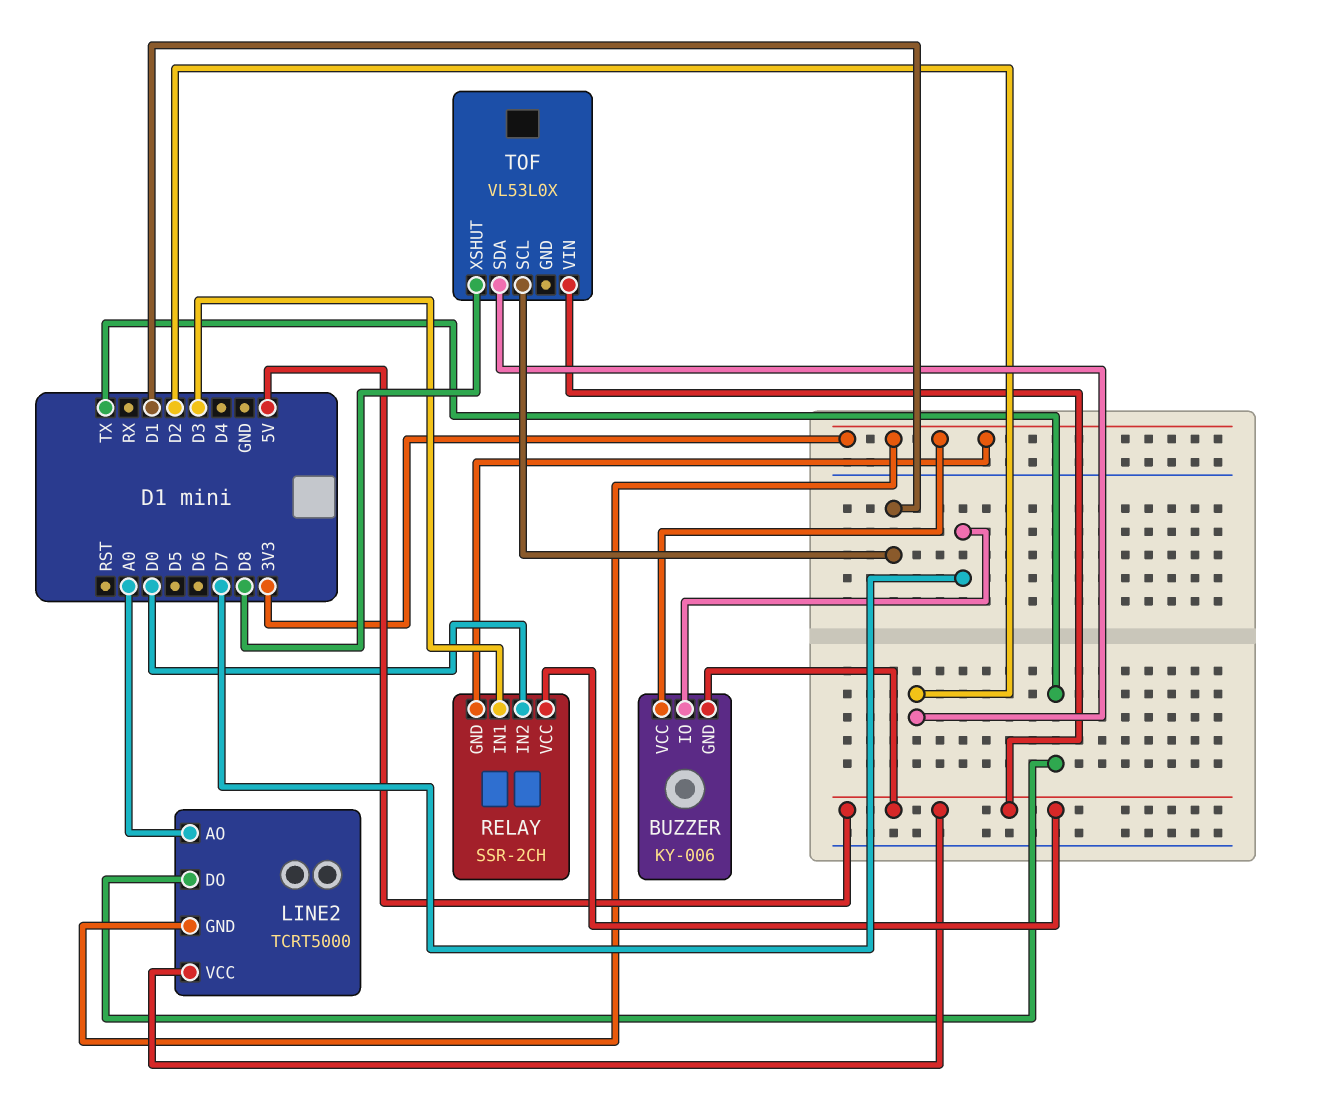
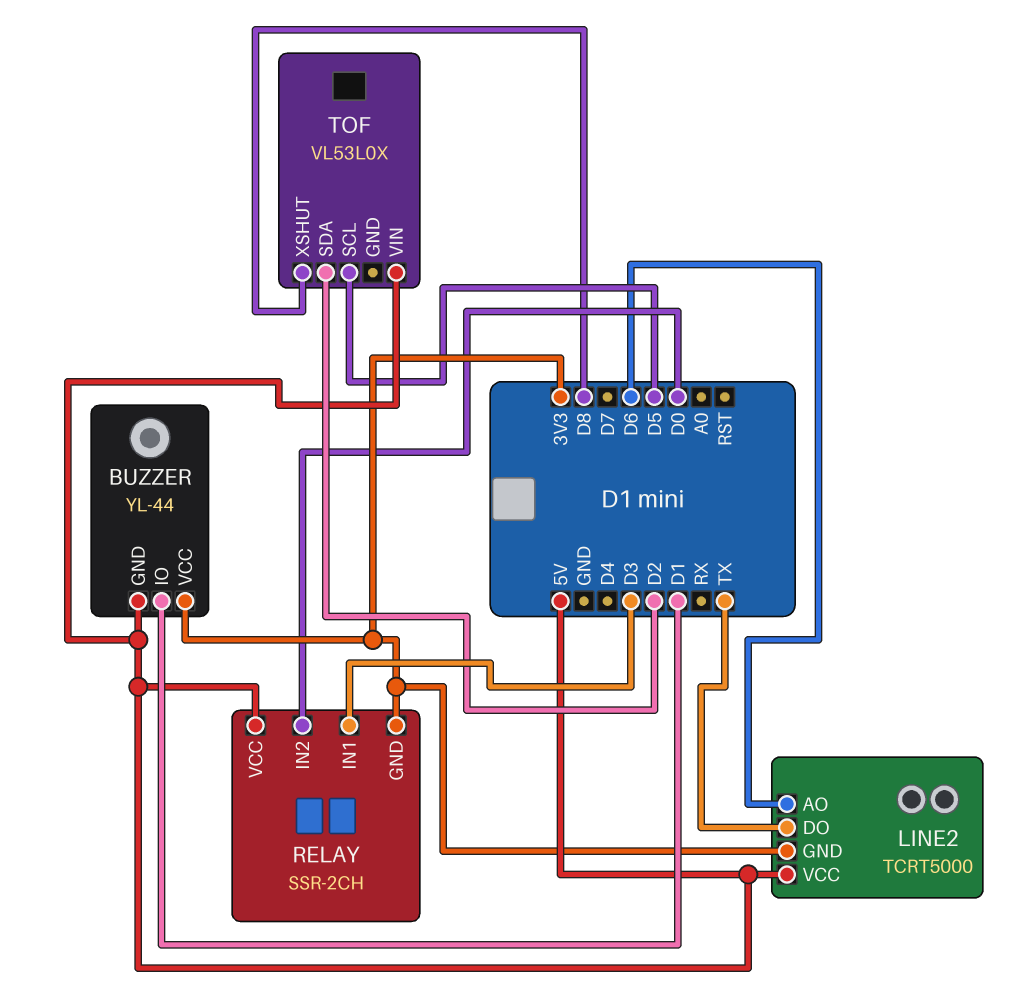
BUZZER: KY-006 -> YL-44
BUZZER pin IO: D7 -> D1
LINE2 pin AO: A0 -> D6
TOF pin SCL: D1 -> D5

